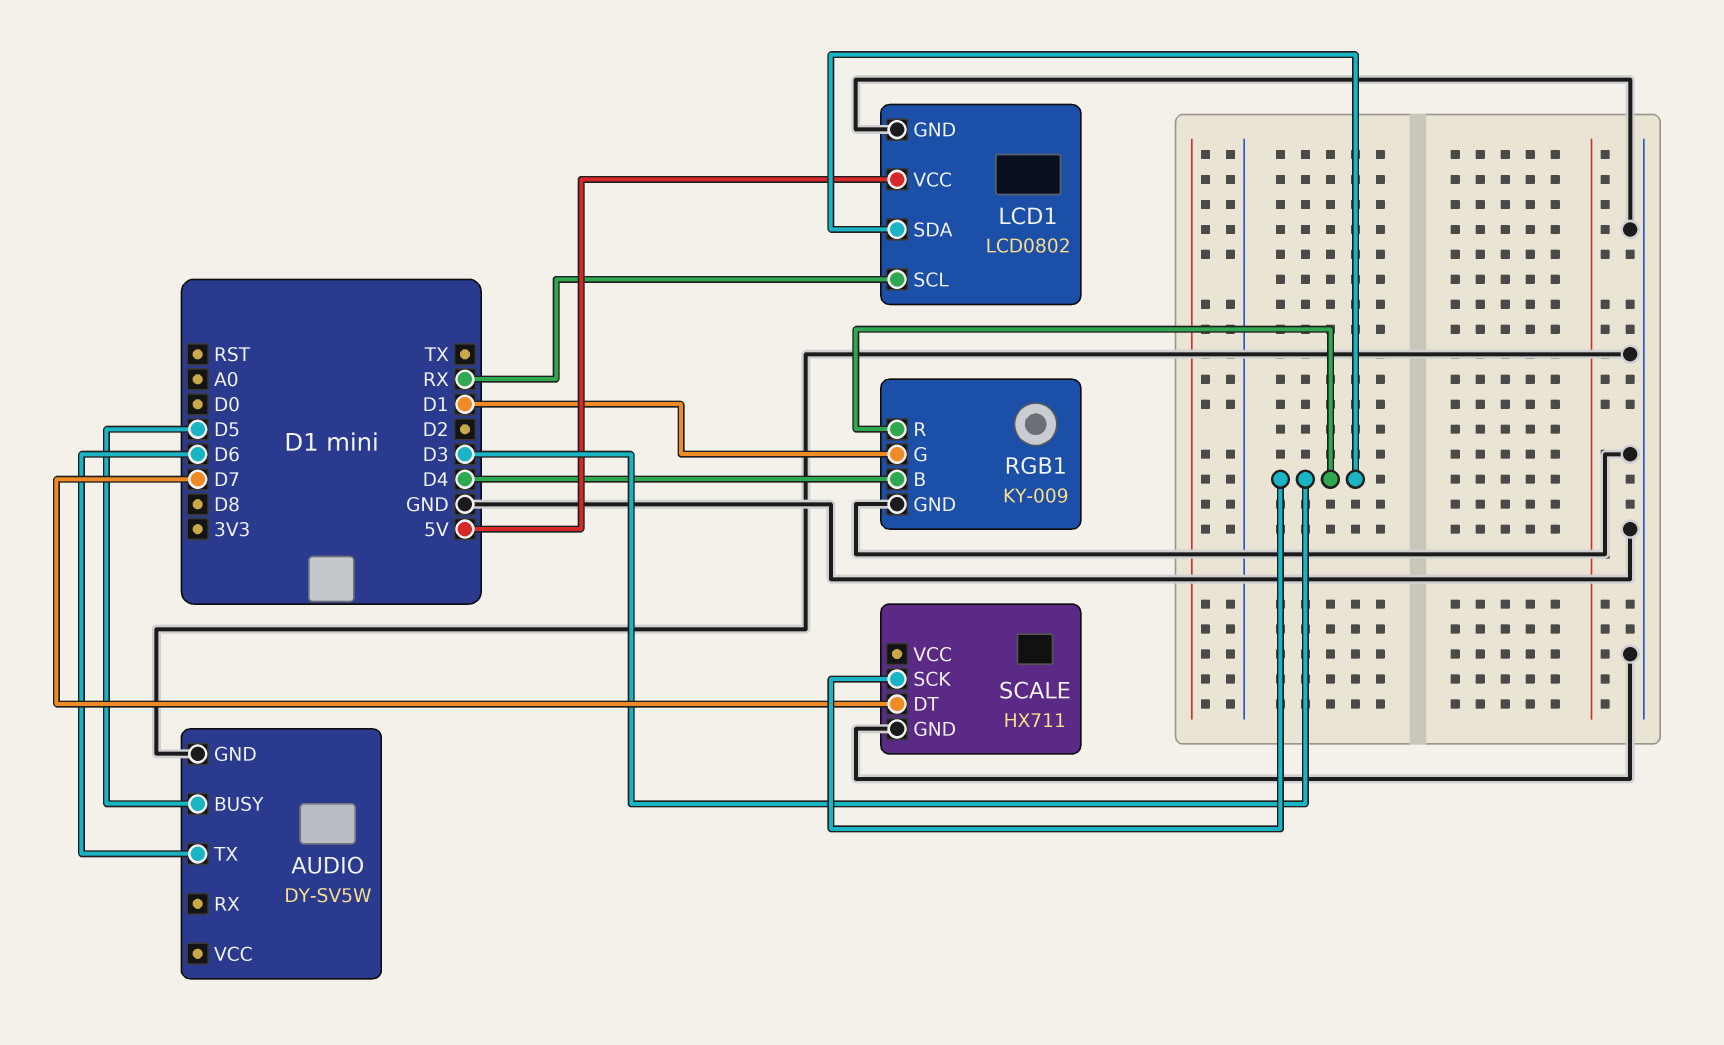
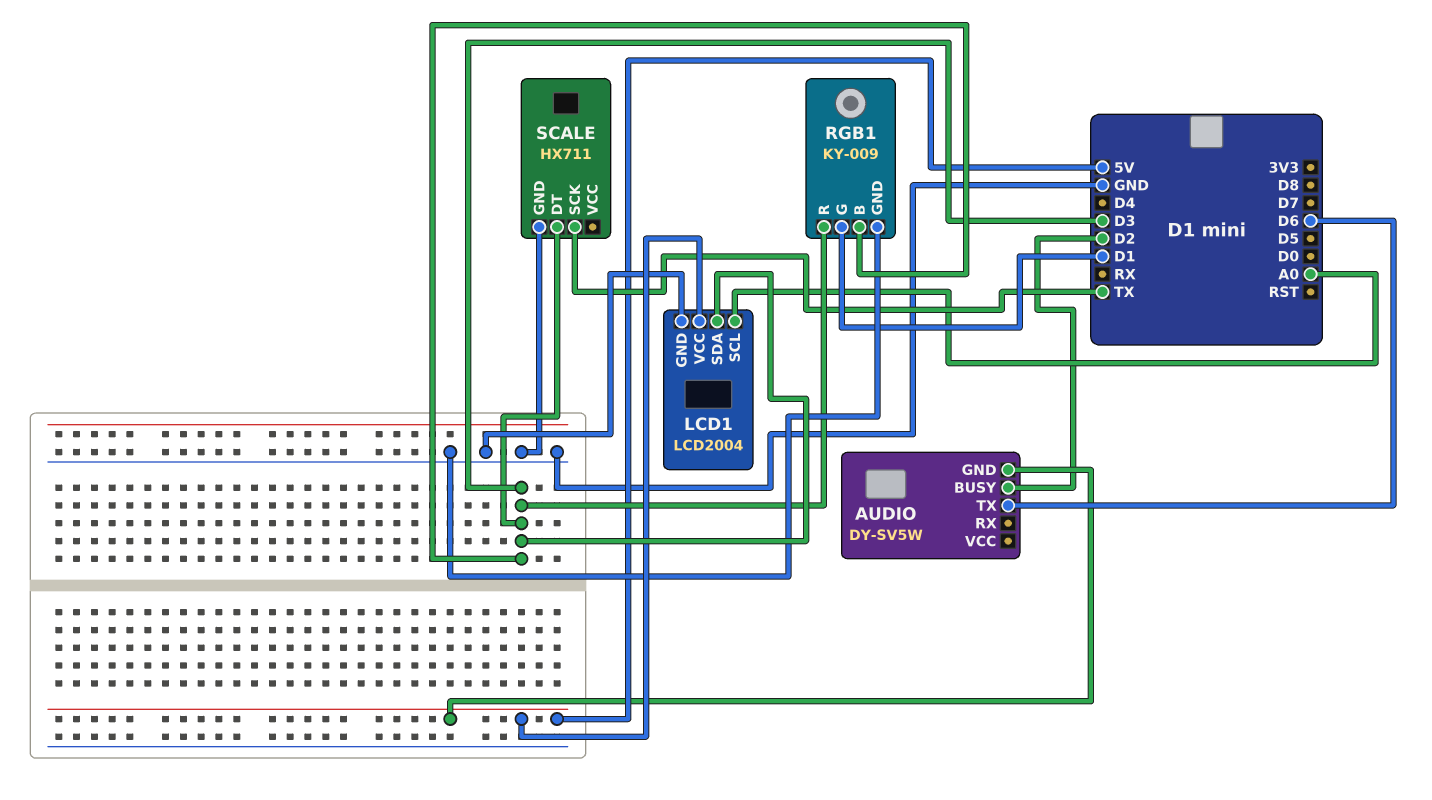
AUDIO pin BUSY: D5 -> D2
AUDIO pin GND: GND -> 5V
LCD1: LCD0802 -> LCD2004
LCD1 pin SCL: RX -> A0
RGB1 pin B: D4 -> D3
SCALE pin DT: D7 -> D3
SCALE pin SCK: D3 -> TX

